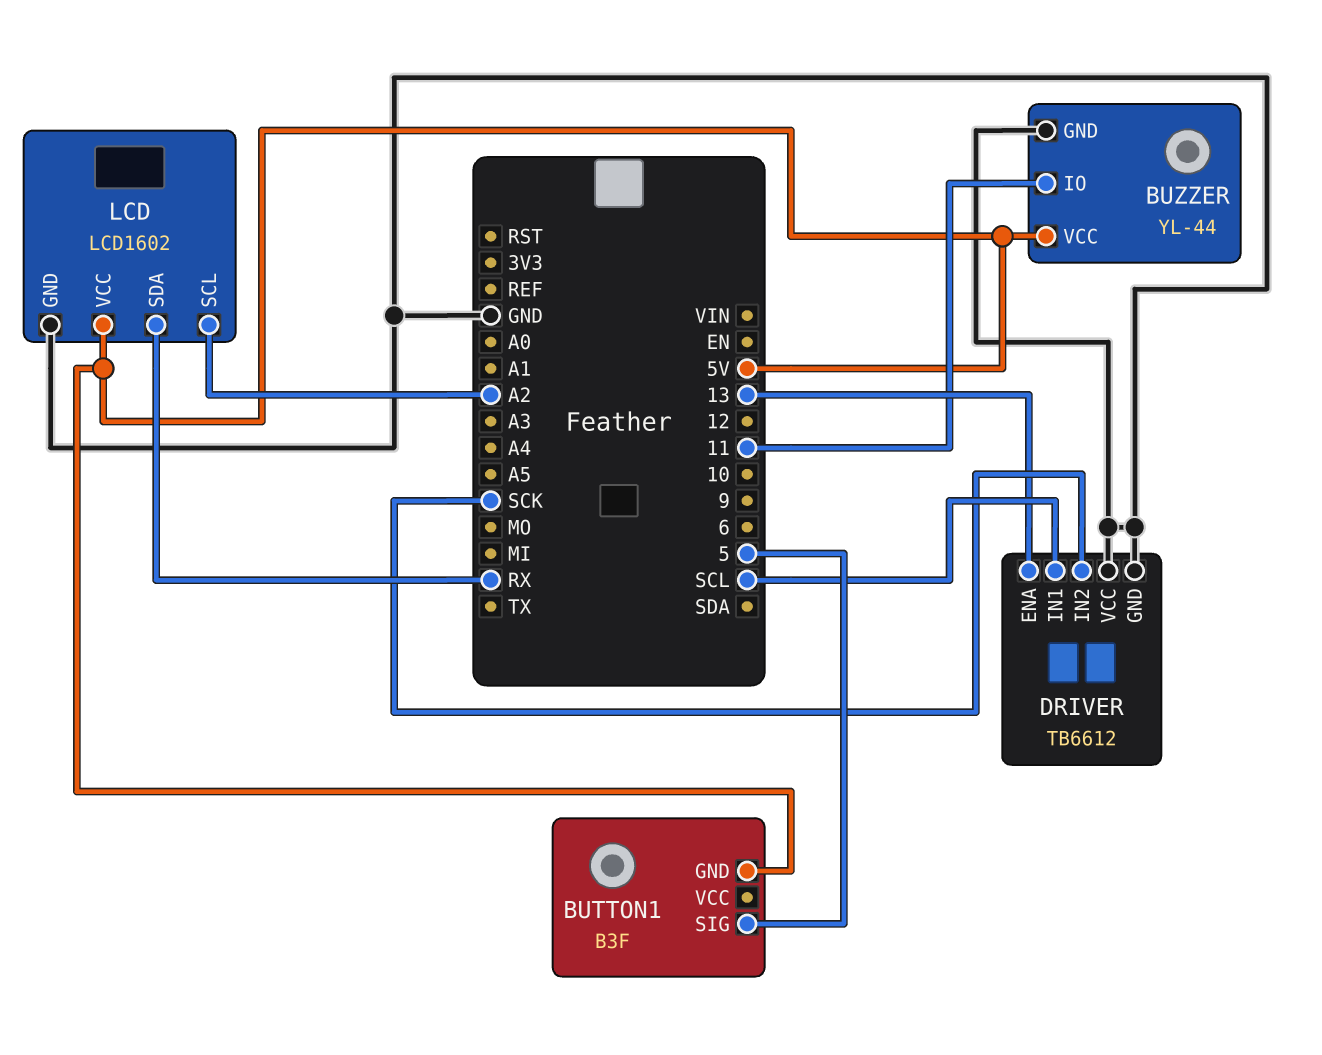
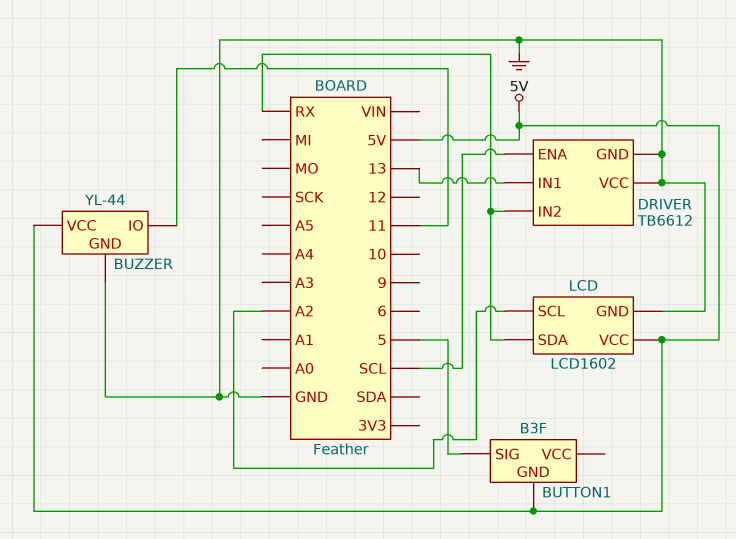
DRIVER pin ENA: 13 -> SCL
DRIVER pin IN1: SCL -> 13
DRIVER pin IN2: SCK -> RX

